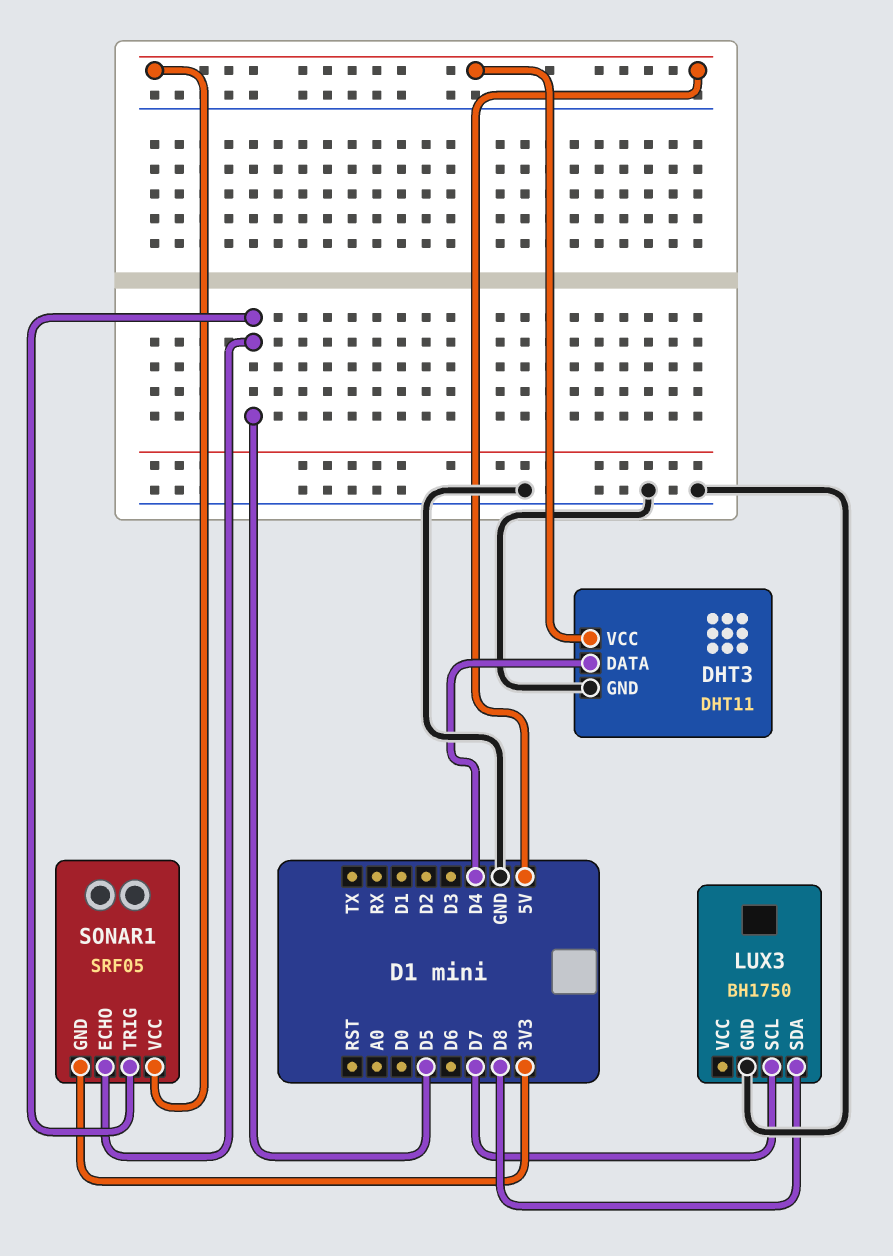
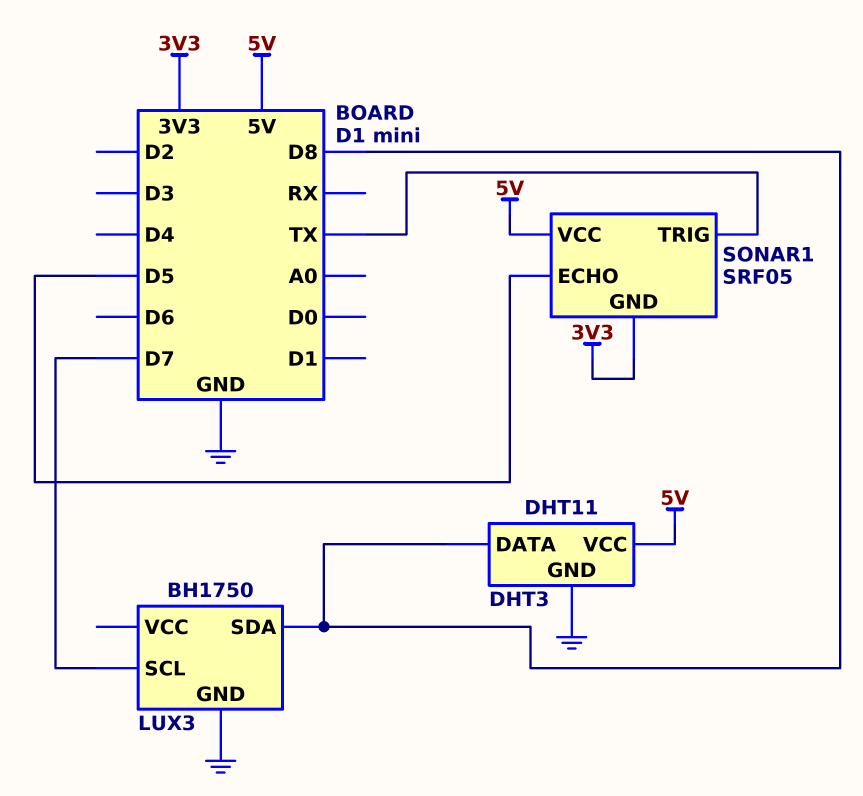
DHT3 pin DATA: D4 -> D8
SONAR1 pin TRIG: D5 -> TX

